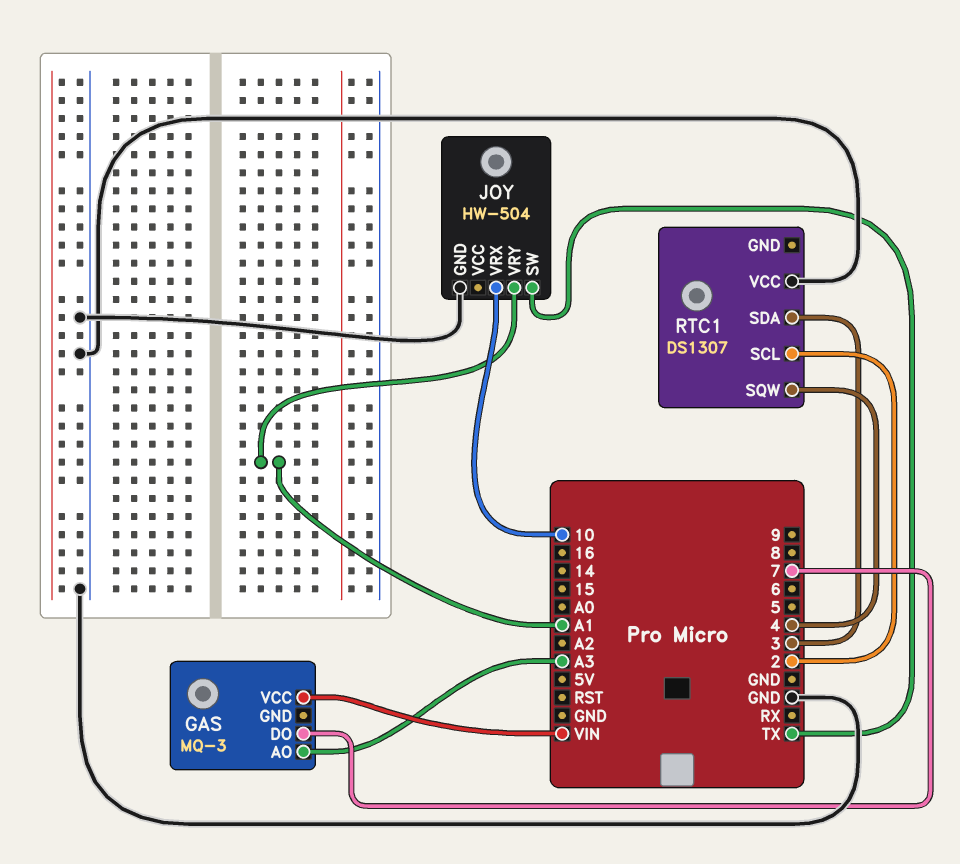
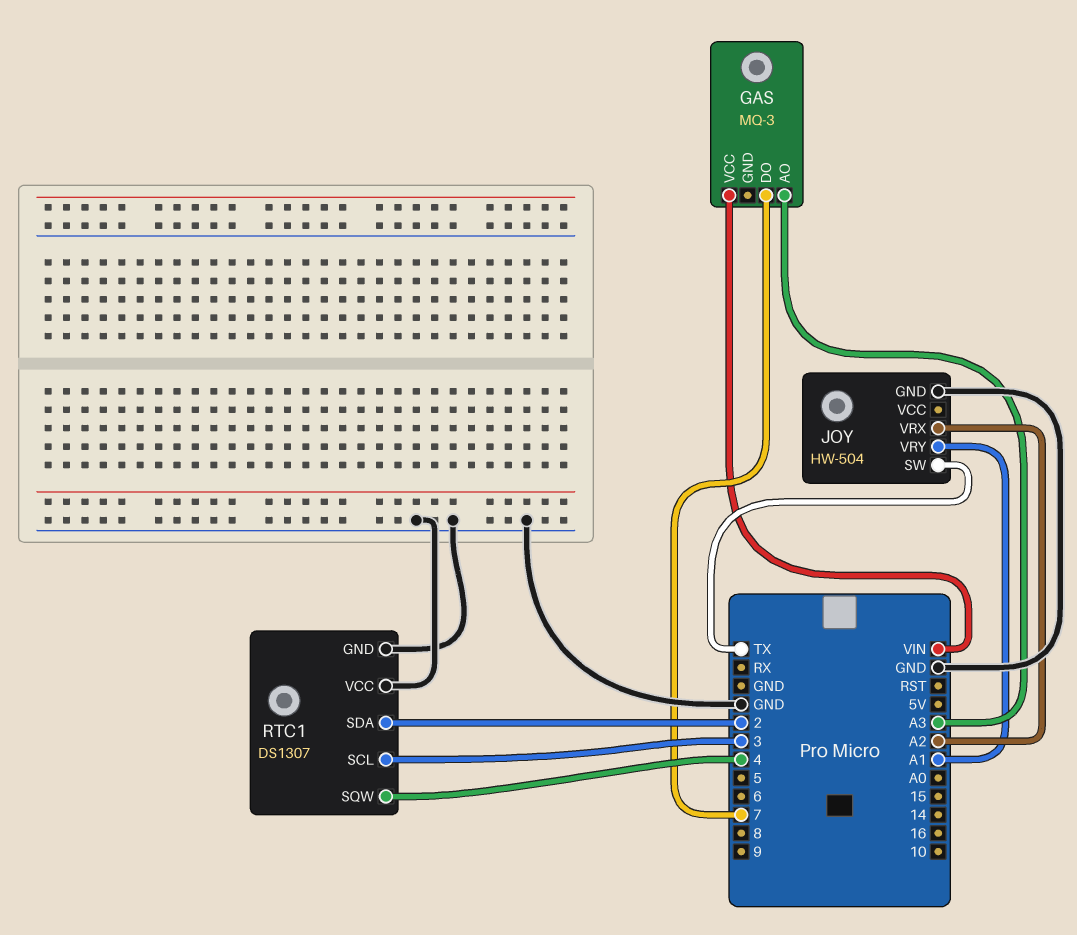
JOY pin VRX: 10 -> A2
RTC1 pin GND: none -> GND
RTC1 pin SCL: 2 -> 3
RTC1 pin SDA: 3 -> 2

